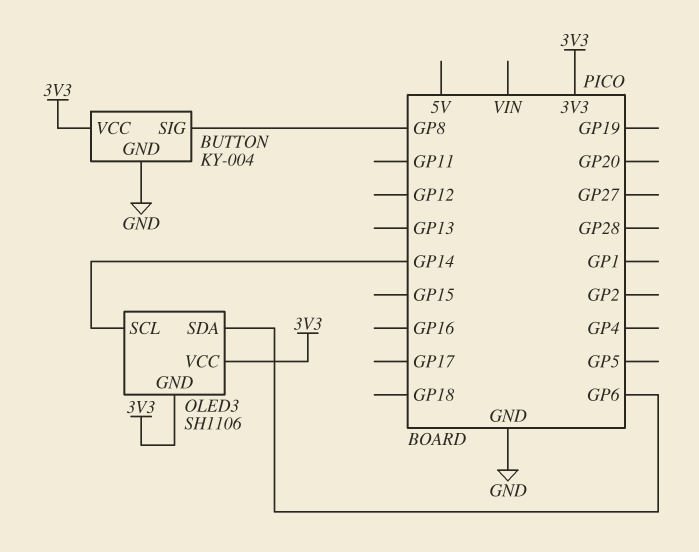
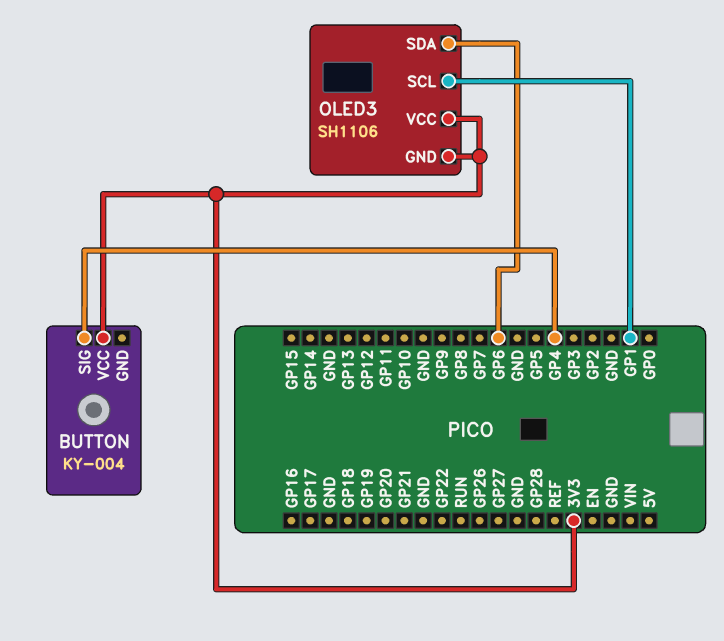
BUTTON pin GND: GND -> none
BUTTON pin SIG: GP8 -> GP4
OLED3 pin SCL: GP14 -> GP1

